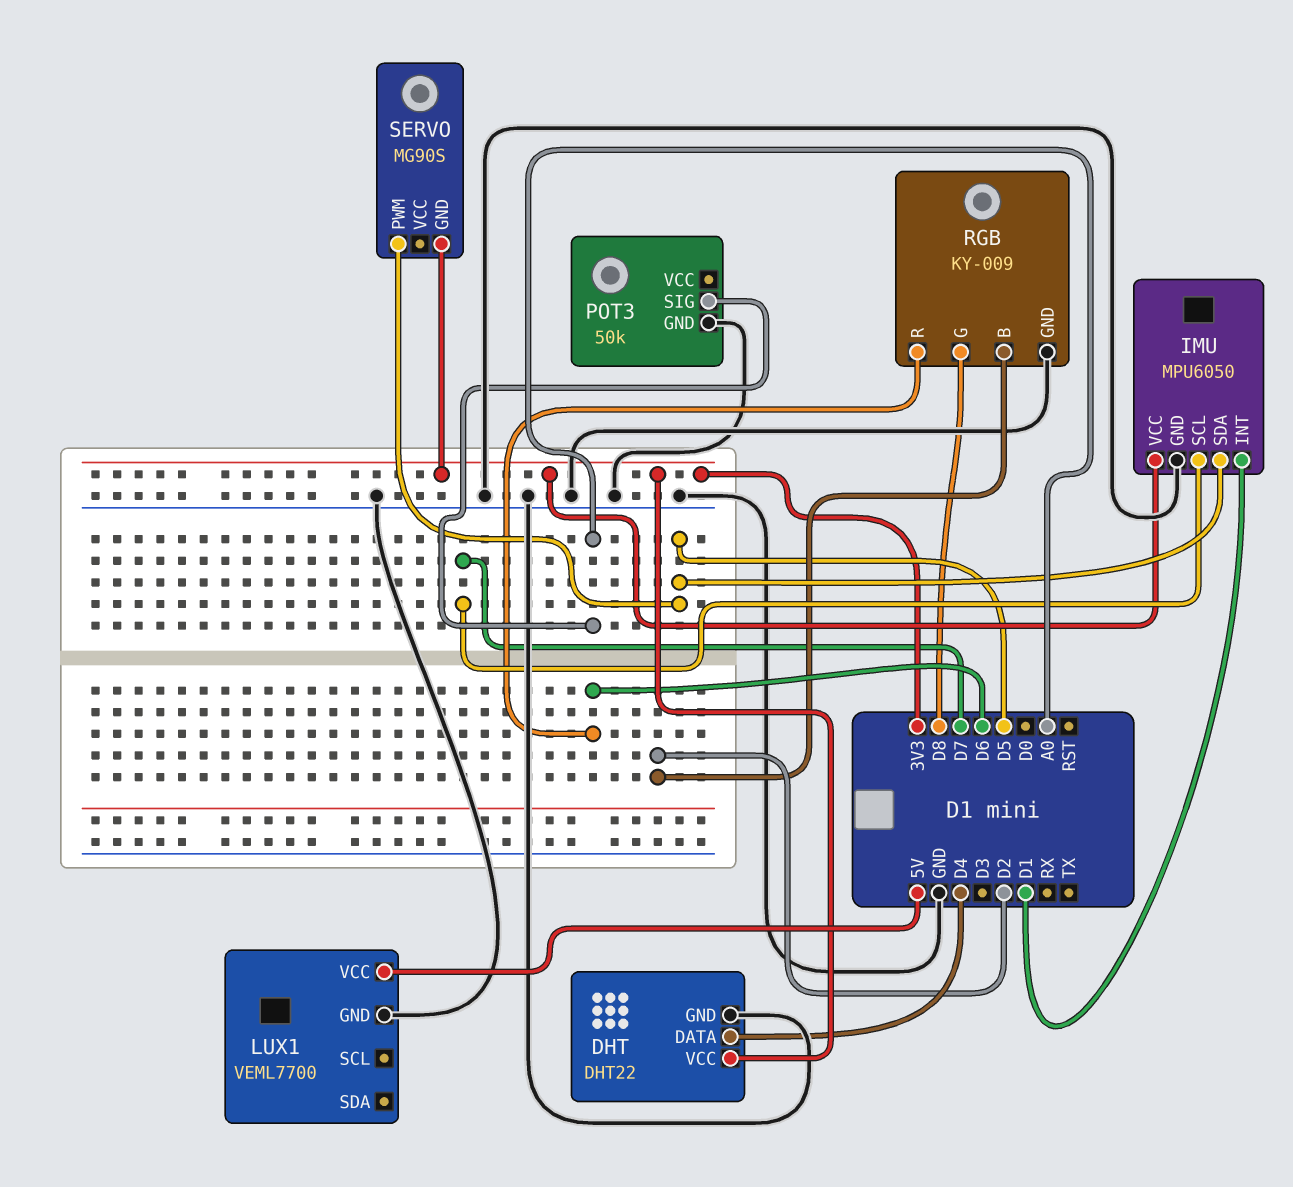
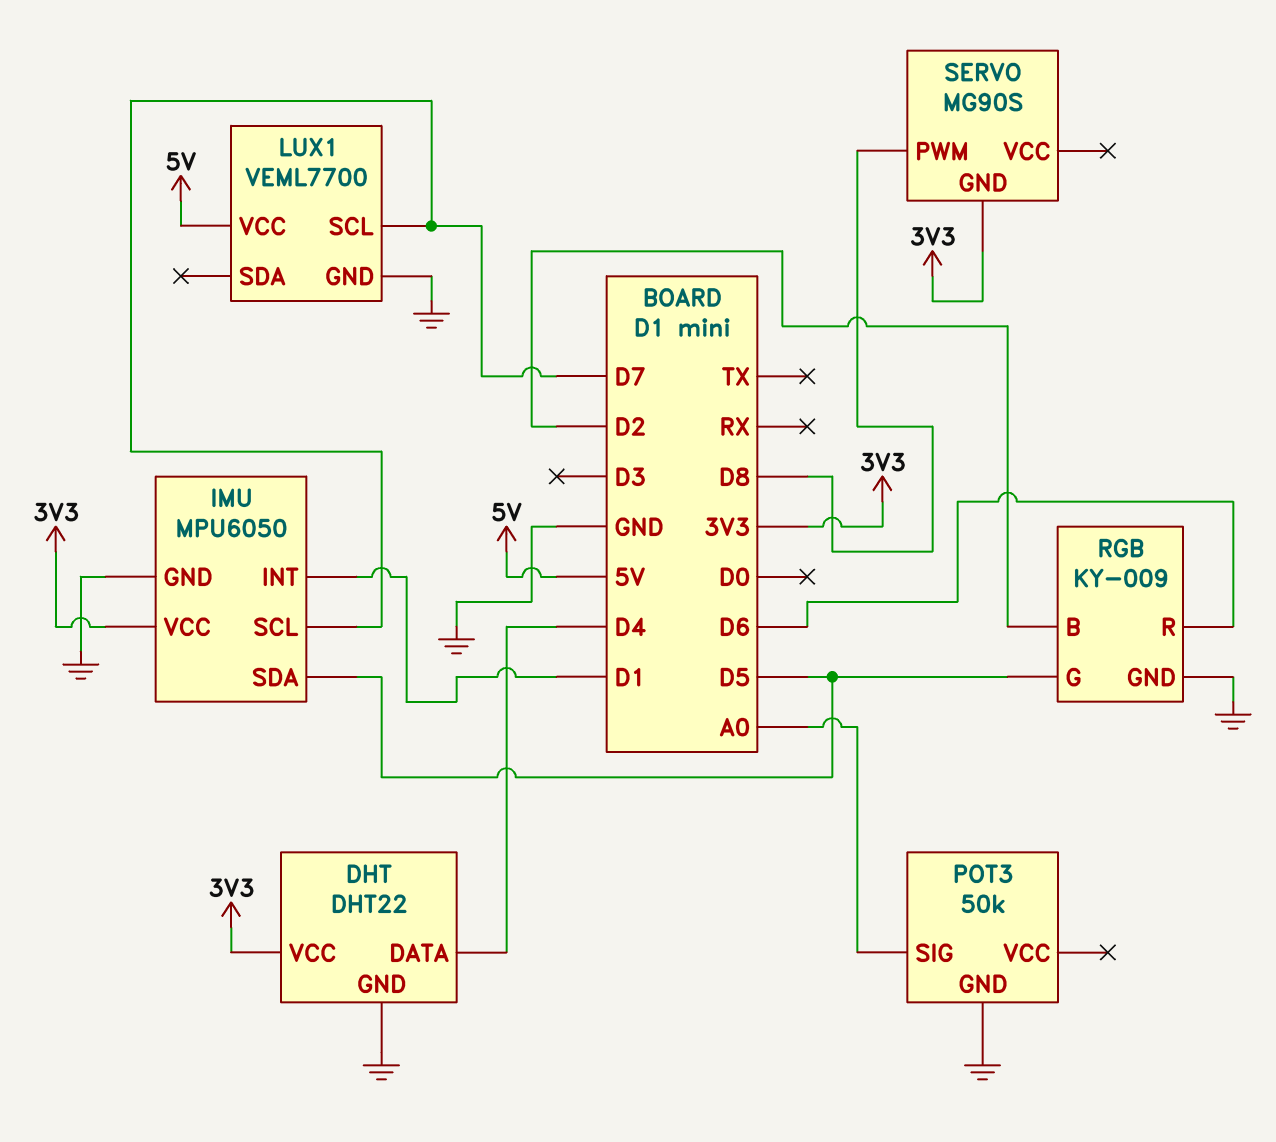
LUX1 pin SCL: none -> D7
RGB pin G: D8 -> D5
SERVO pin PWM: D5 -> D8

